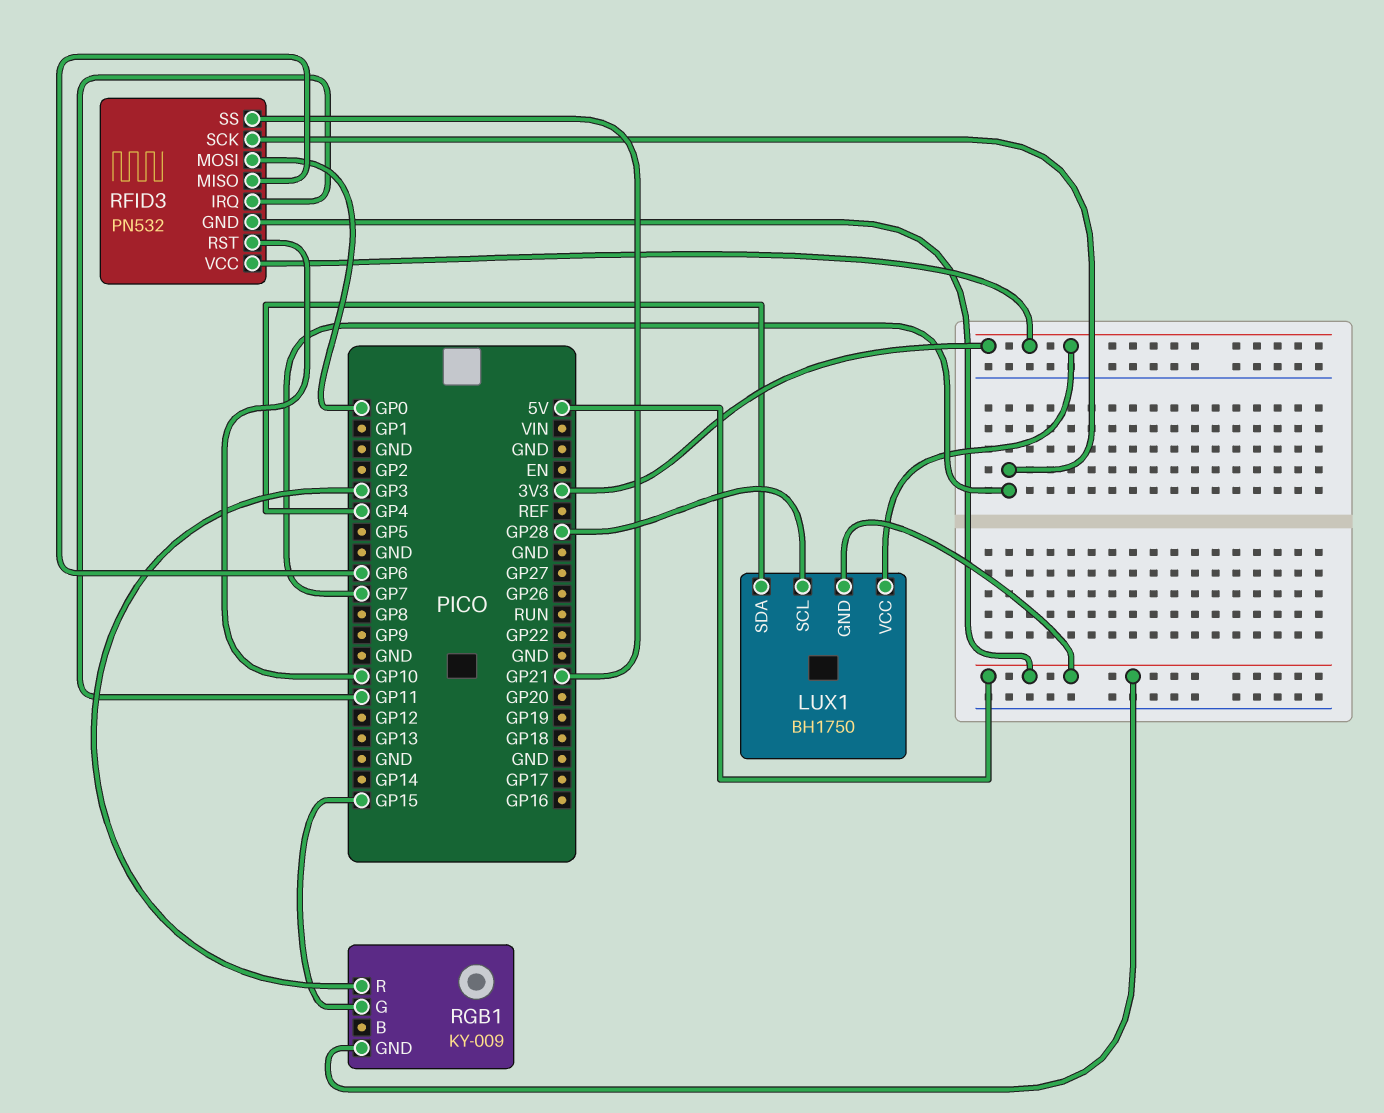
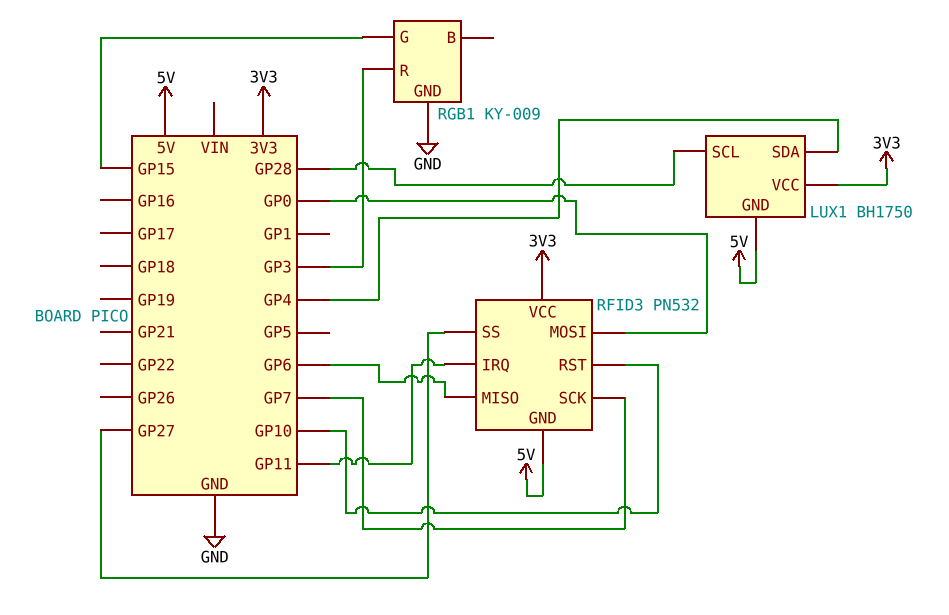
RFID3 pin SS: GP21 -> GP27
RGB1 pin GND: 5V -> GND

